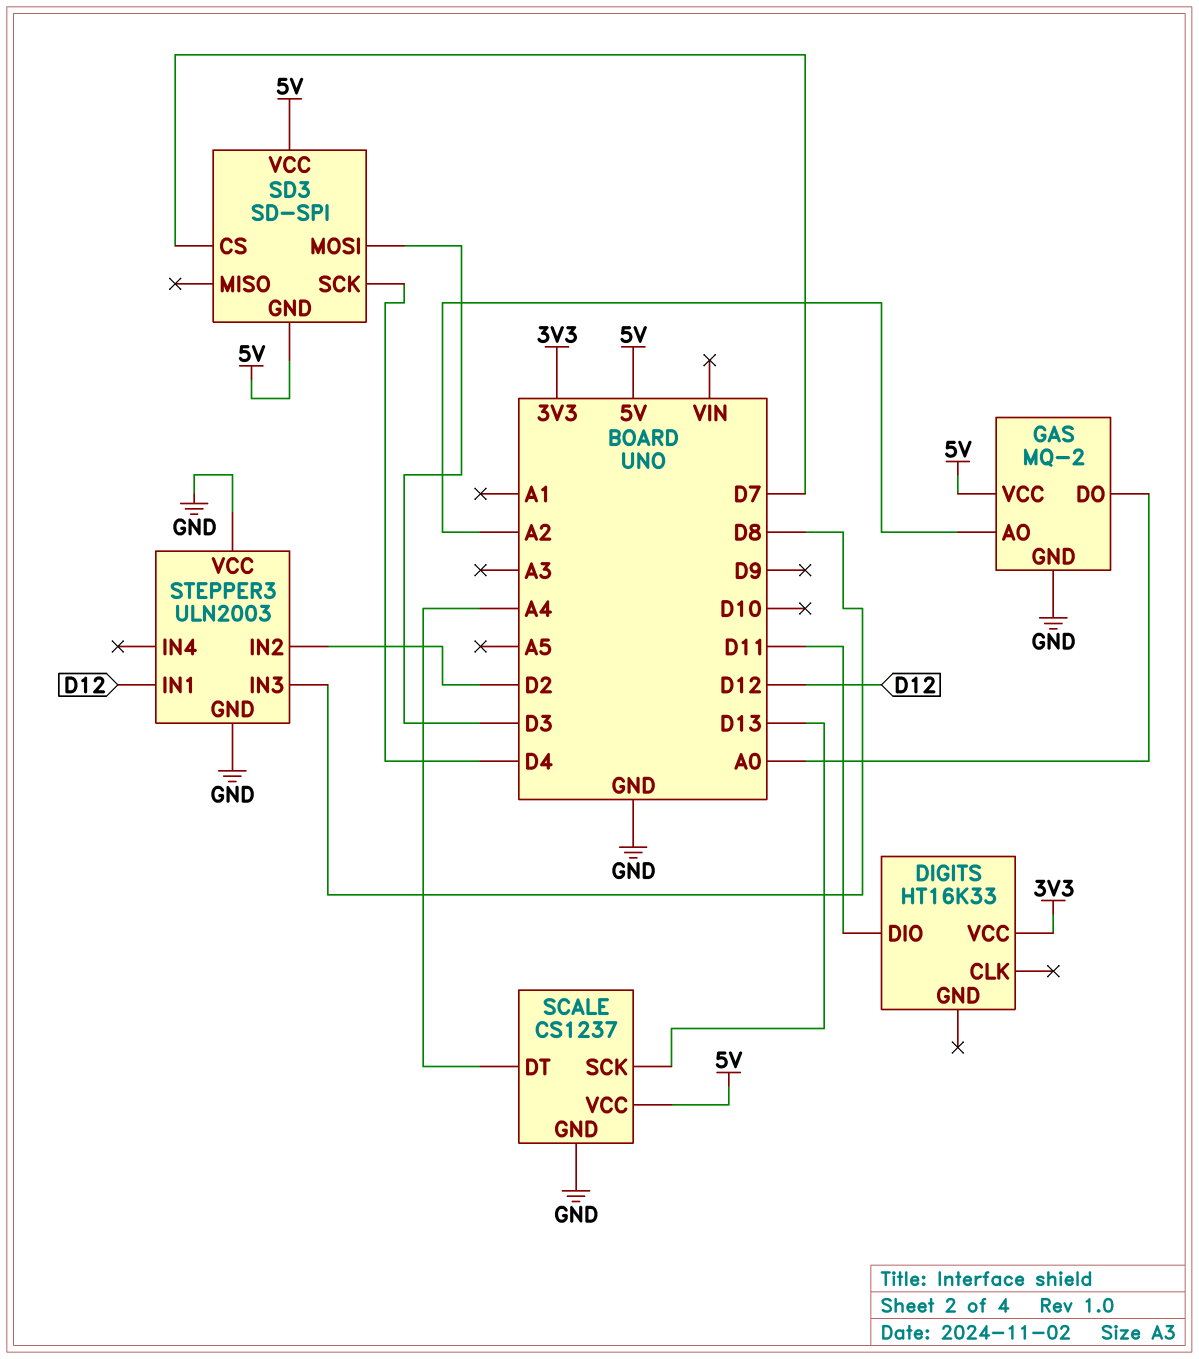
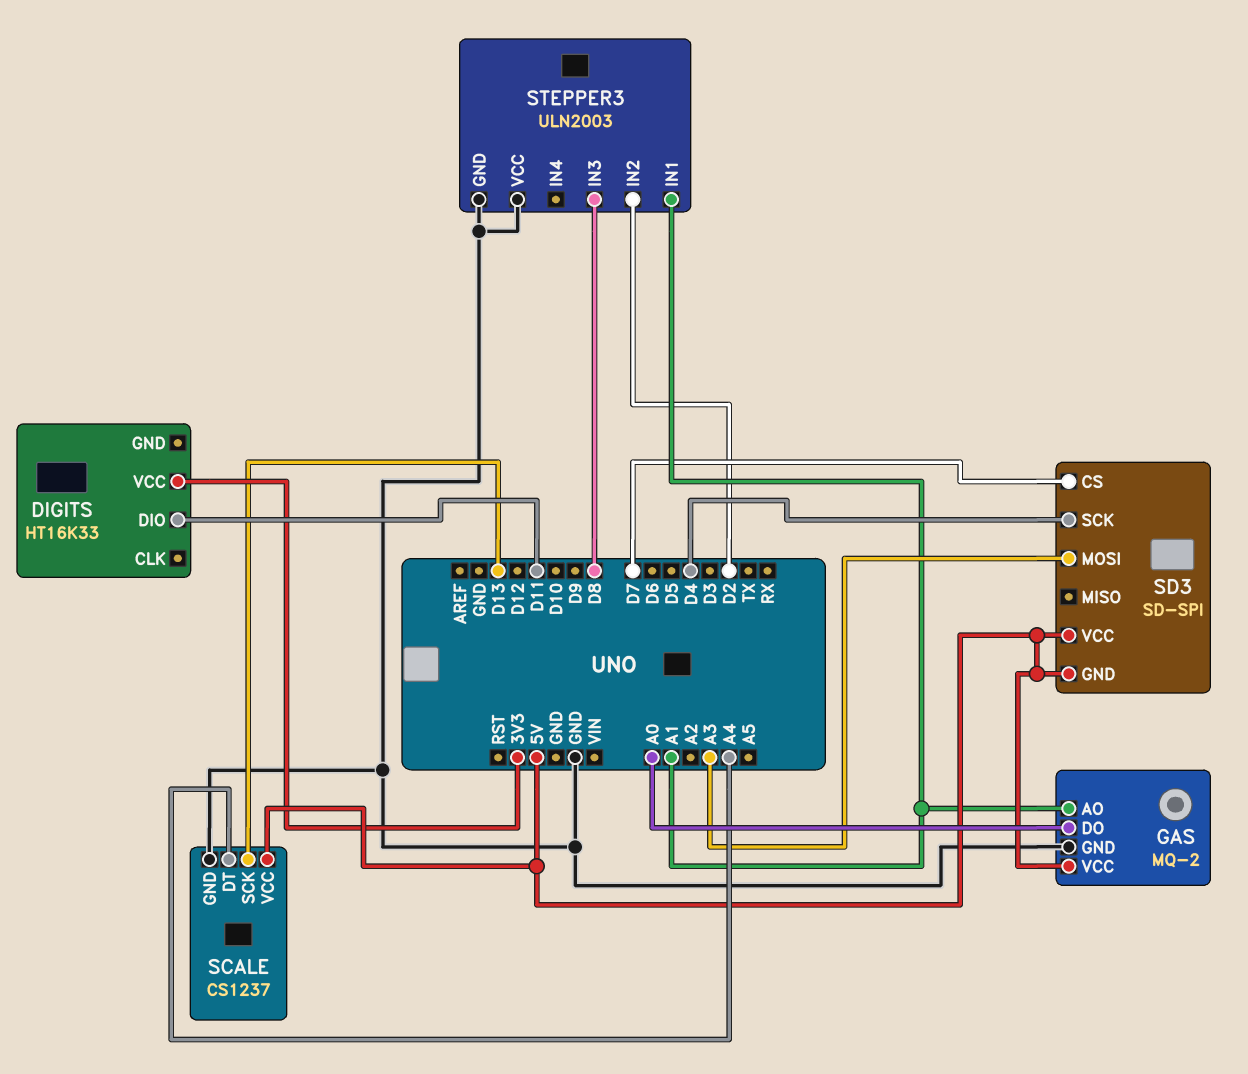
GAS pin AO: A2 -> A1
SD3 pin MOSI: D3 -> A3
STEPPER3 pin IN1: D12 -> A1

